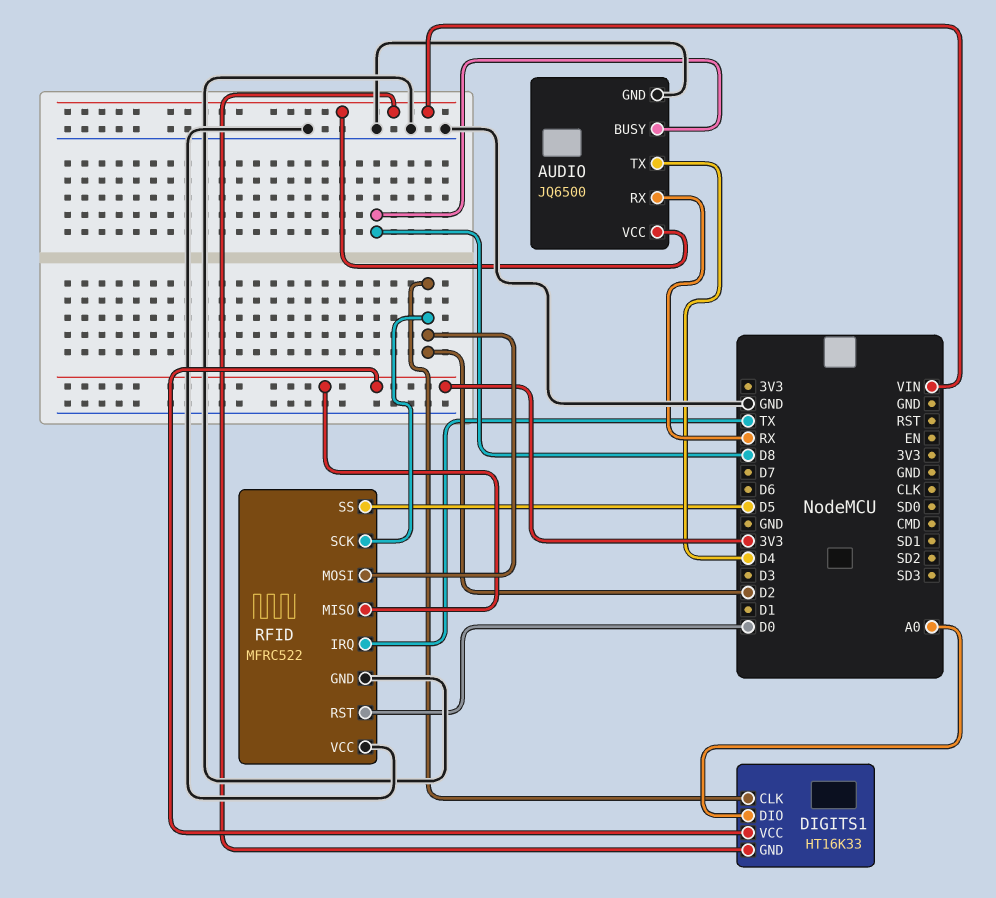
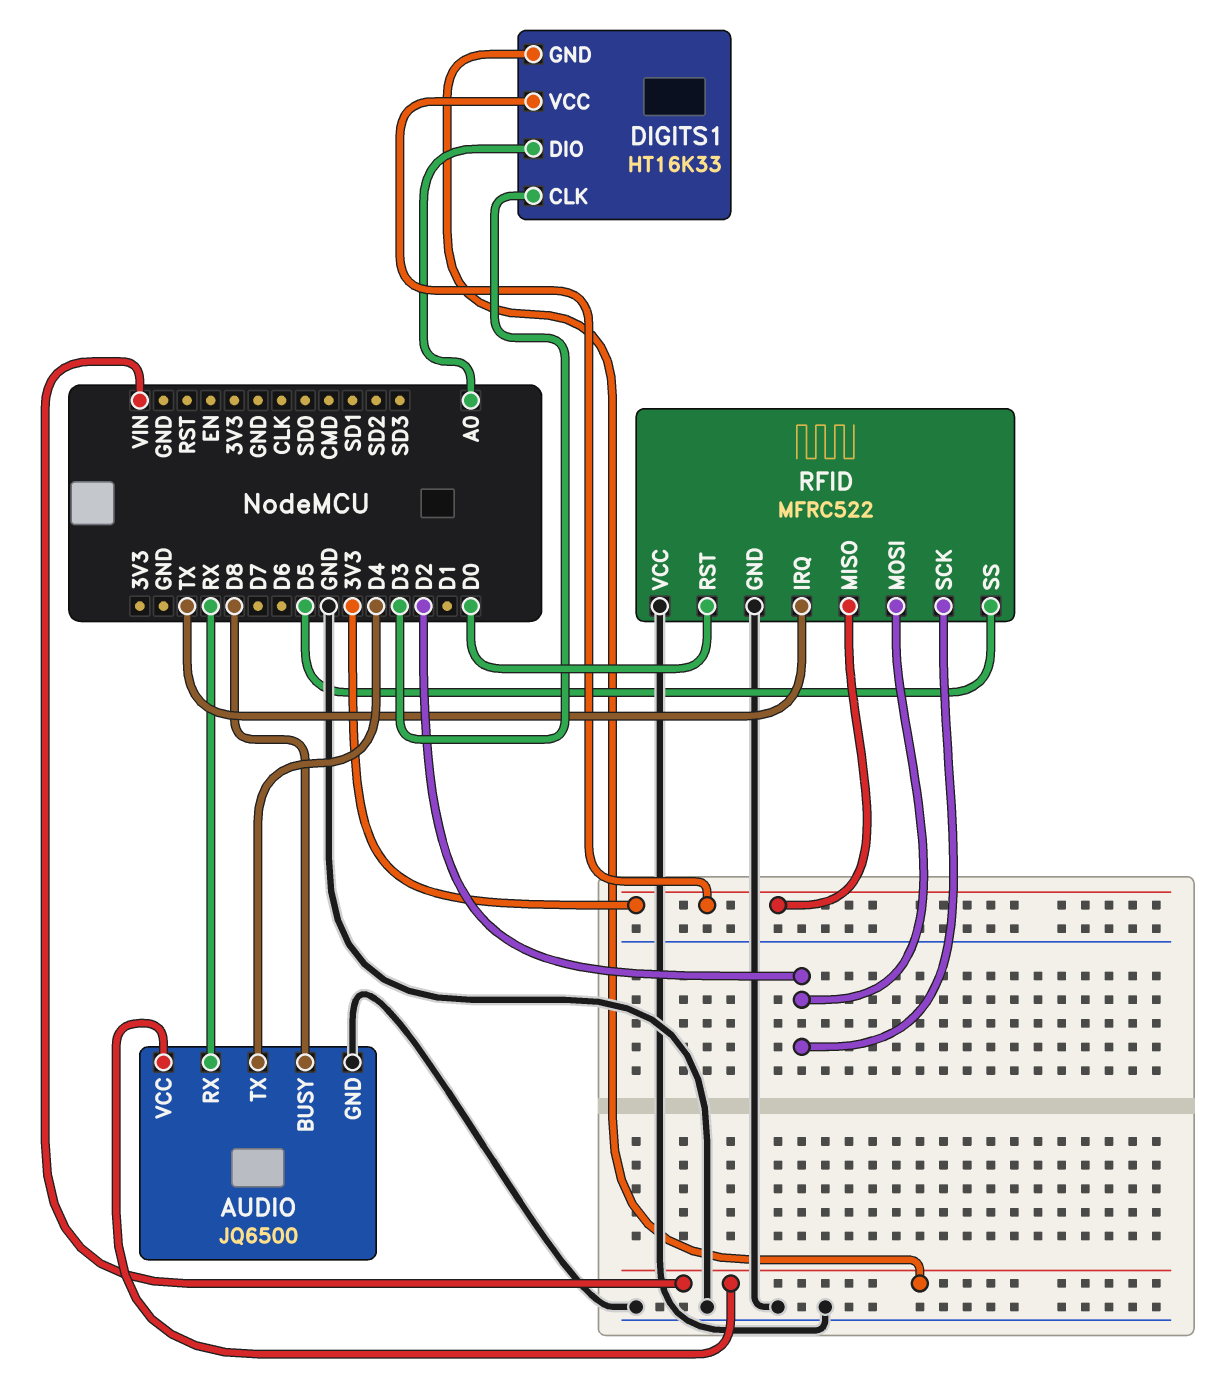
DIGITS1 pin CLK: D2 -> D3

